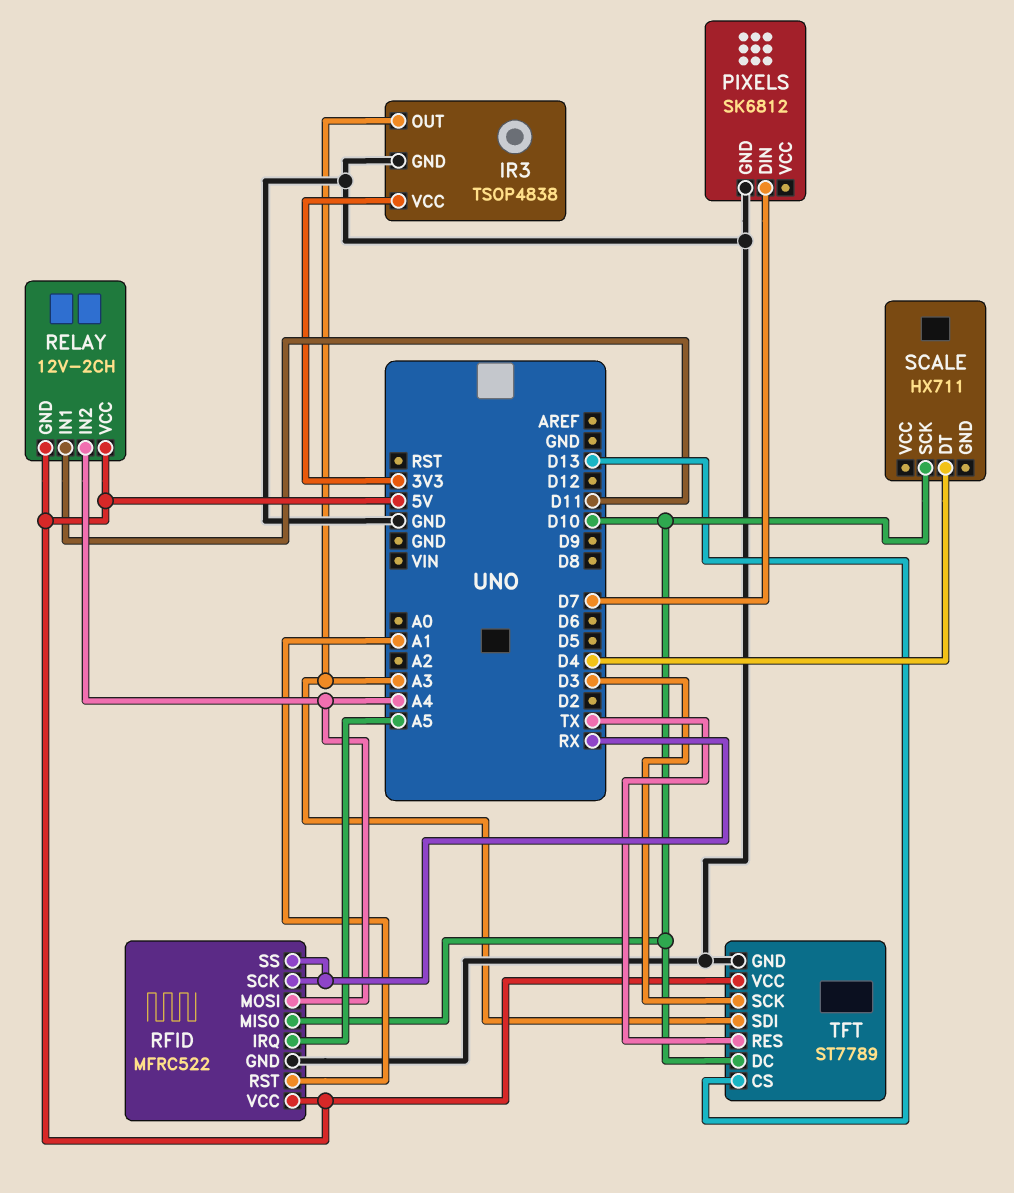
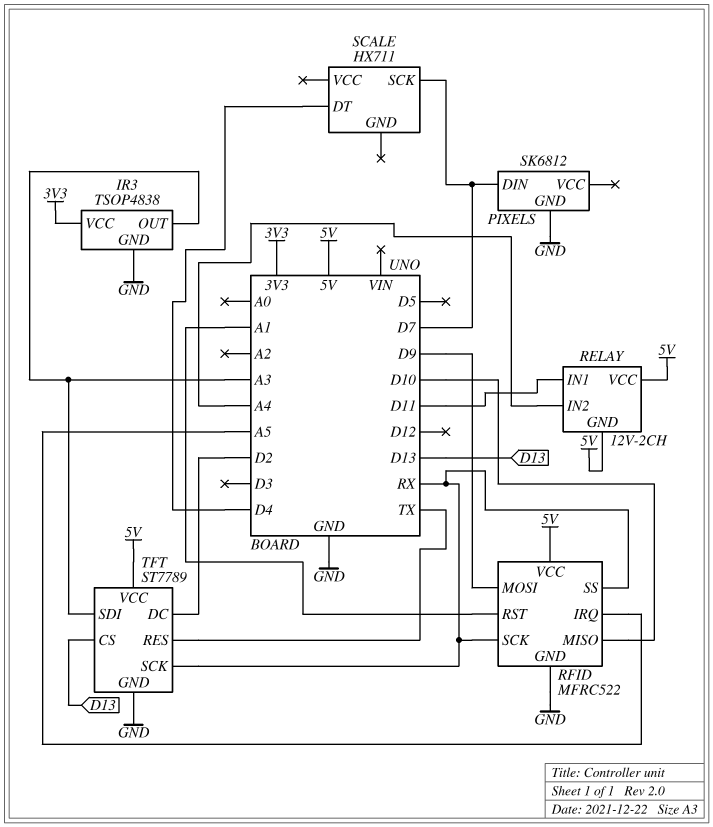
RFID pin MOSI: A4 -> D9
SCALE pin SCK: D10 -> D7
TFT pin DC: D10 -> D2
TFT pin SCK: D3 -> RX

